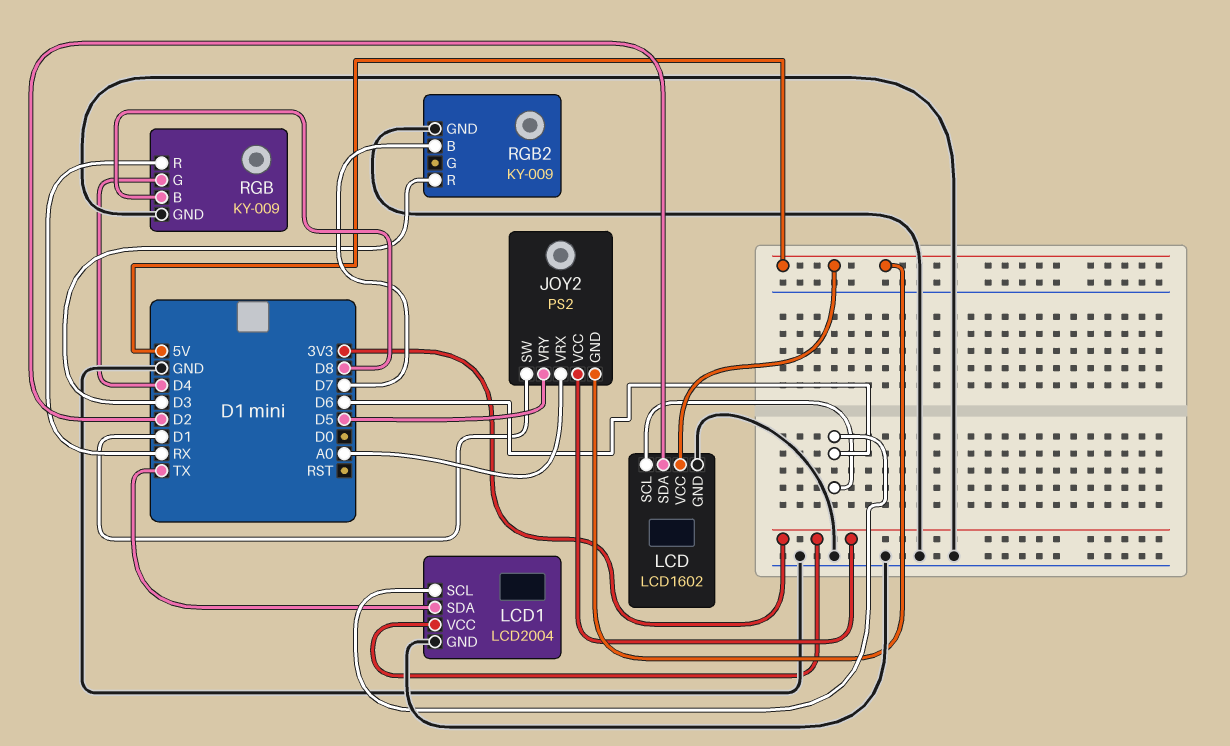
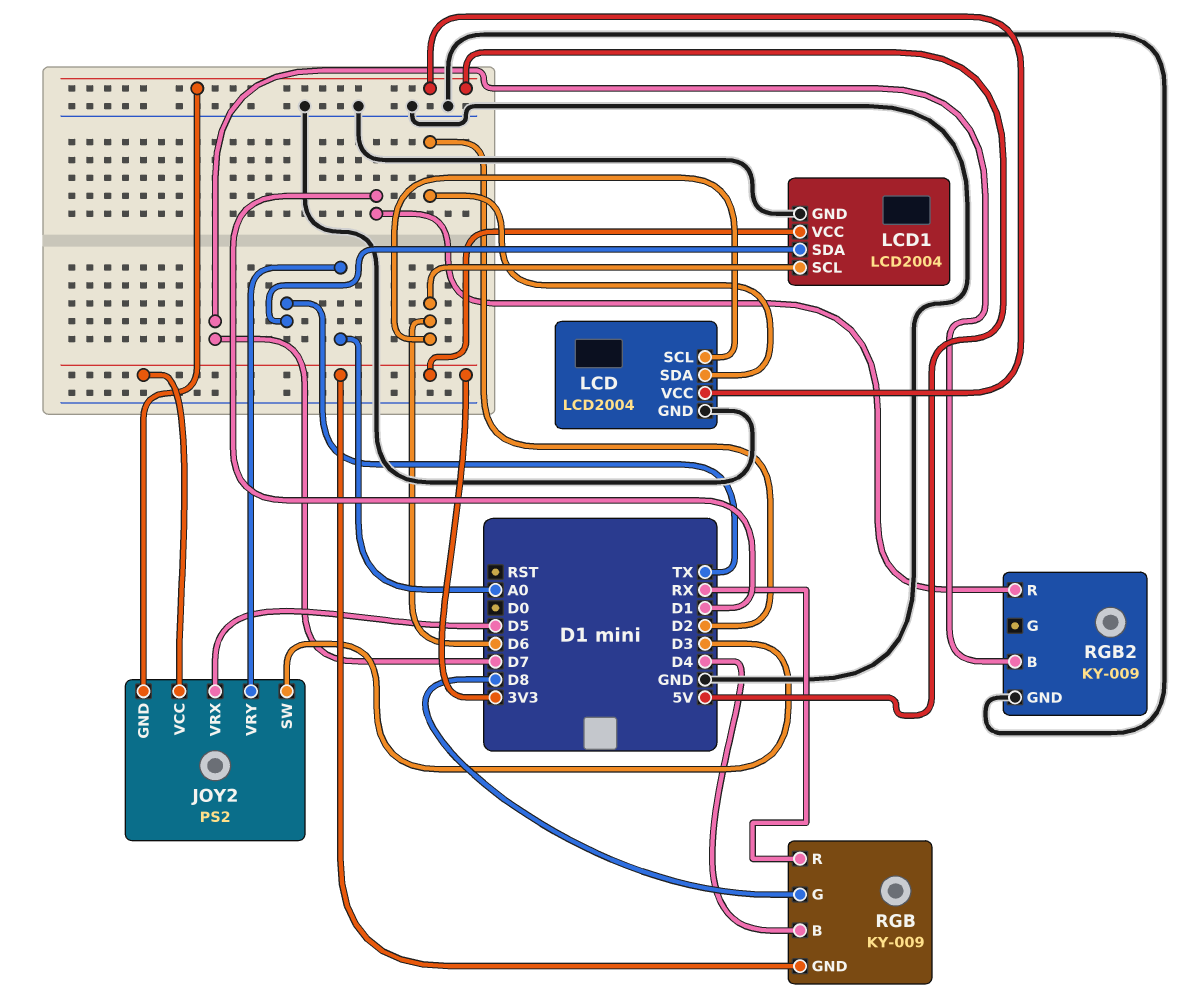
JOY2 pin SW: D1 -> D3
JOY2 pin VRX: A0 -> D5
JOY2 pin VRY: D5 -> A0
LCD: LCD1602 -> LCD2004
RGB pin B: D8 -> D4
RGB pin G: D4 -> D8
RGB pin GND: GND -> 3V3
RGB2 pin R: D3 -> D1

